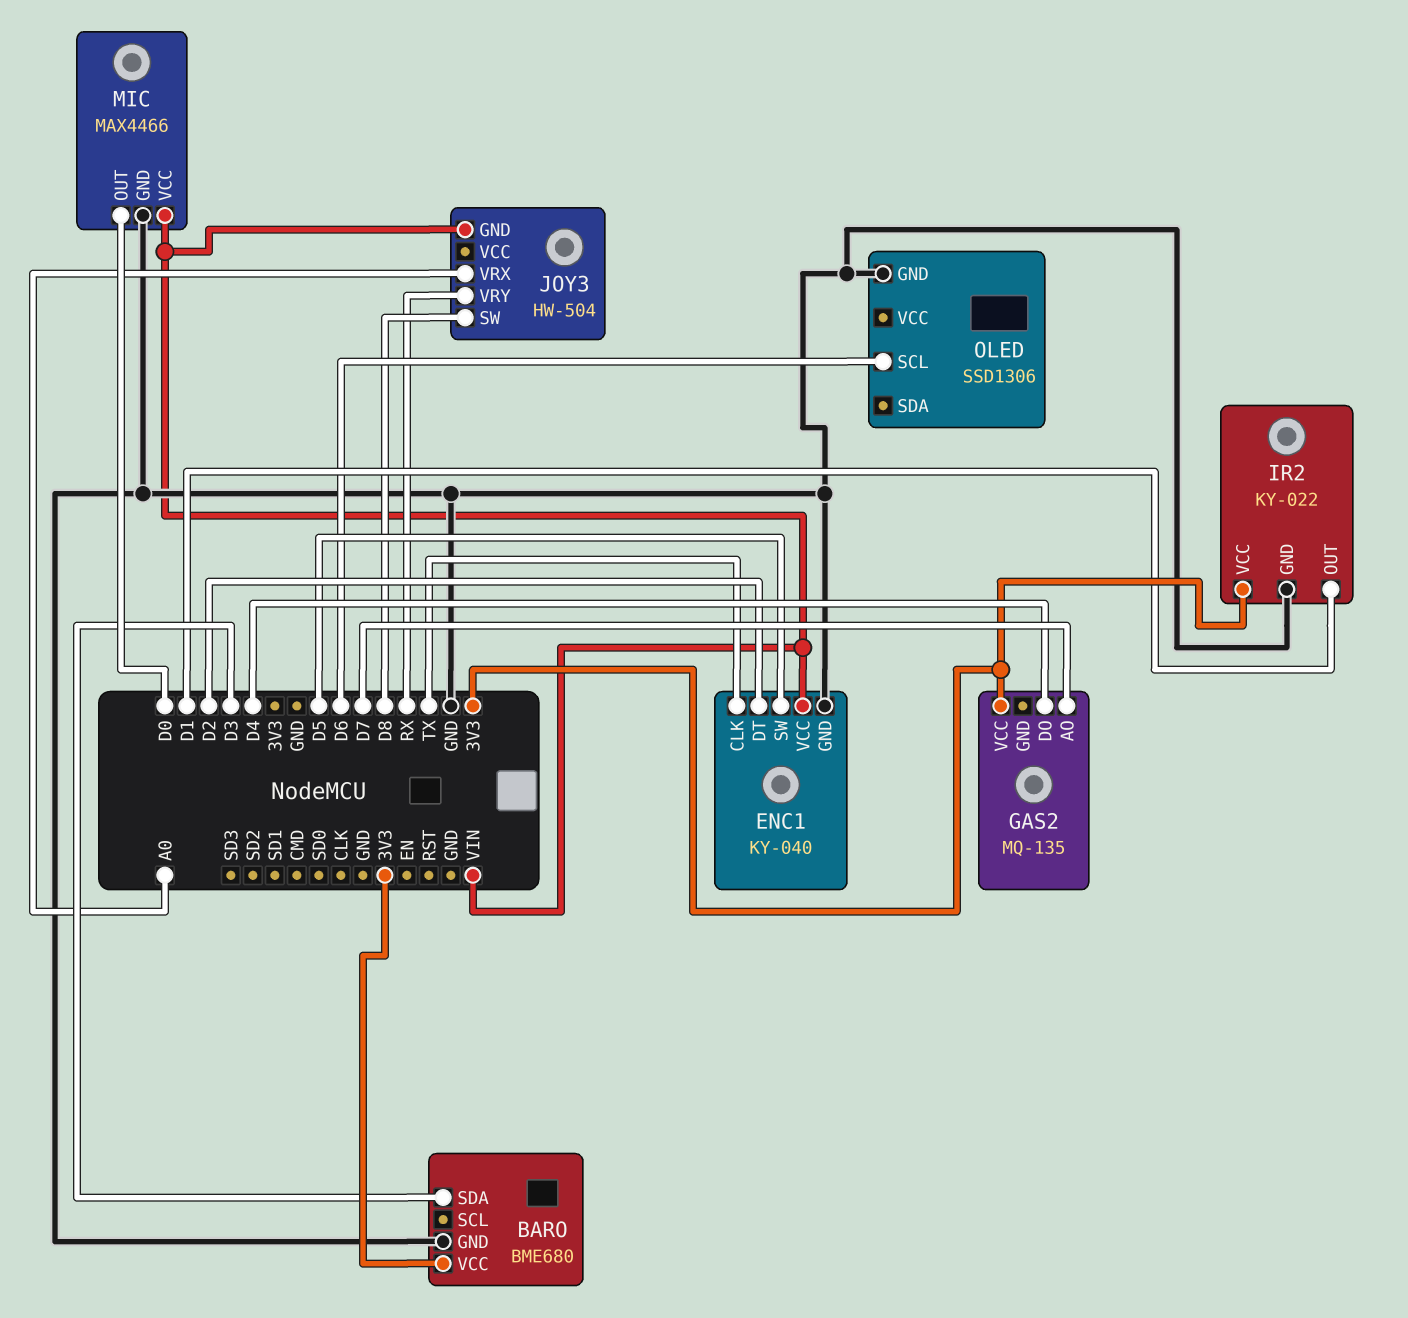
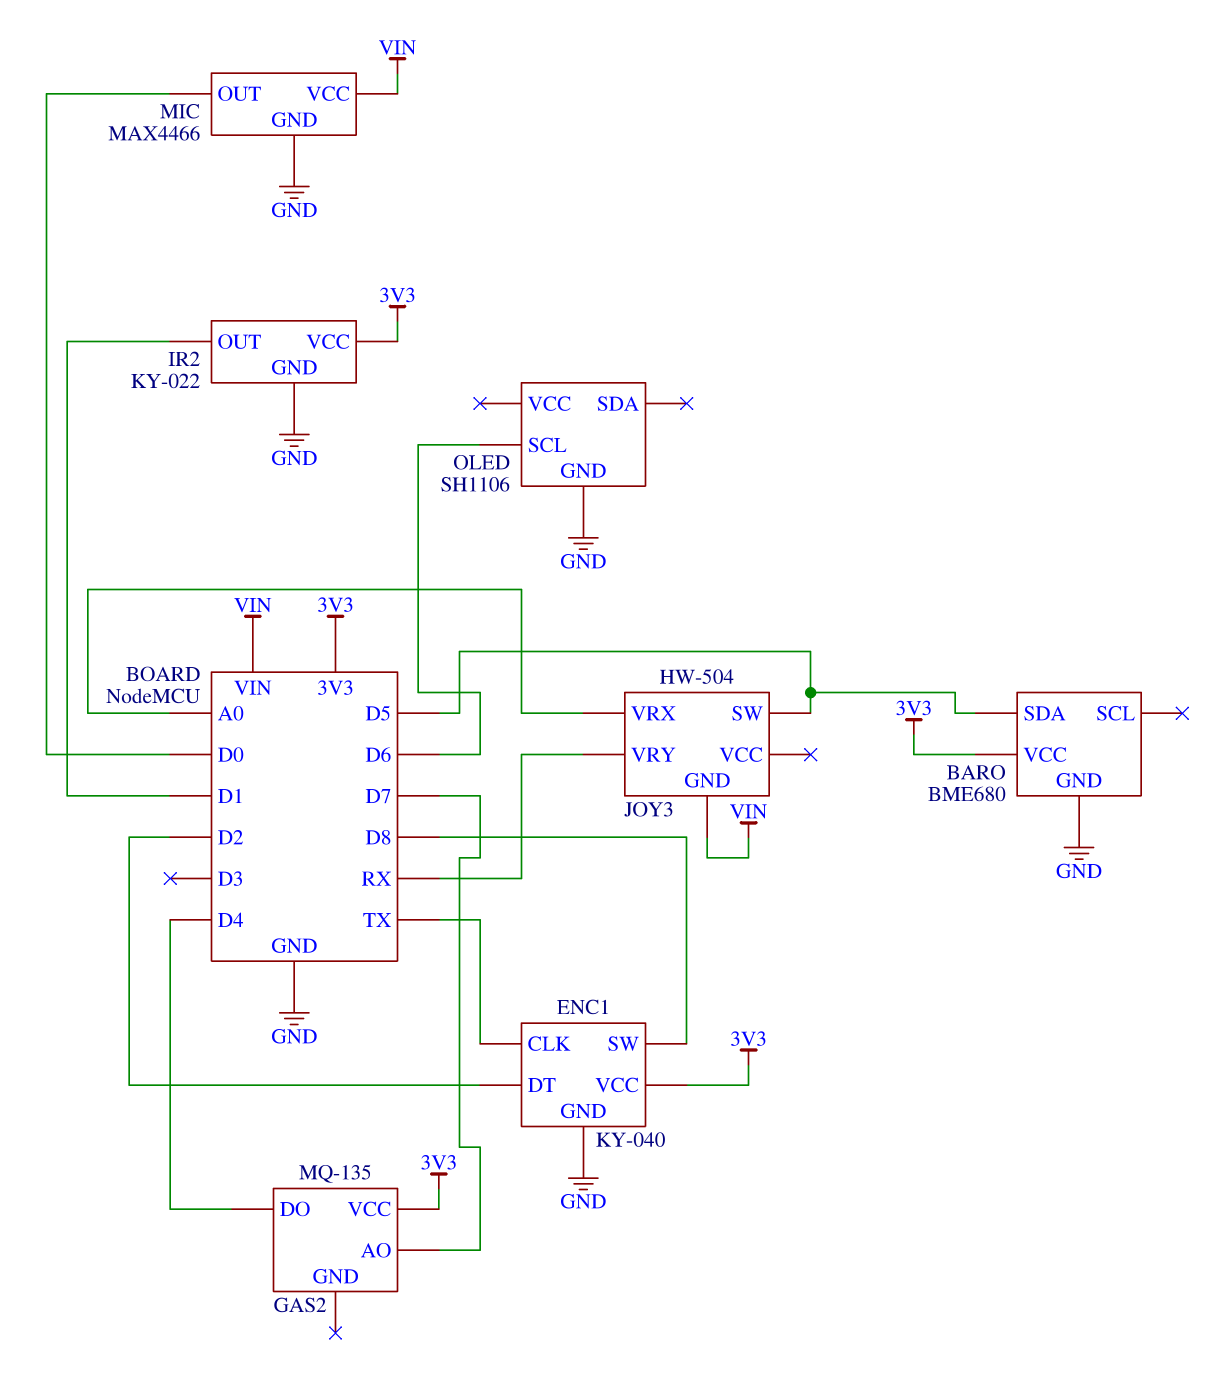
BARO pin SDA: D3 -> D5
ENC1 pin SW: D5 -> D8
ENC1 pin VCC: VIN -> 3V3
JOY3 pin SW: D8 -> D5
OLED: SSD1306 -> SH1106

